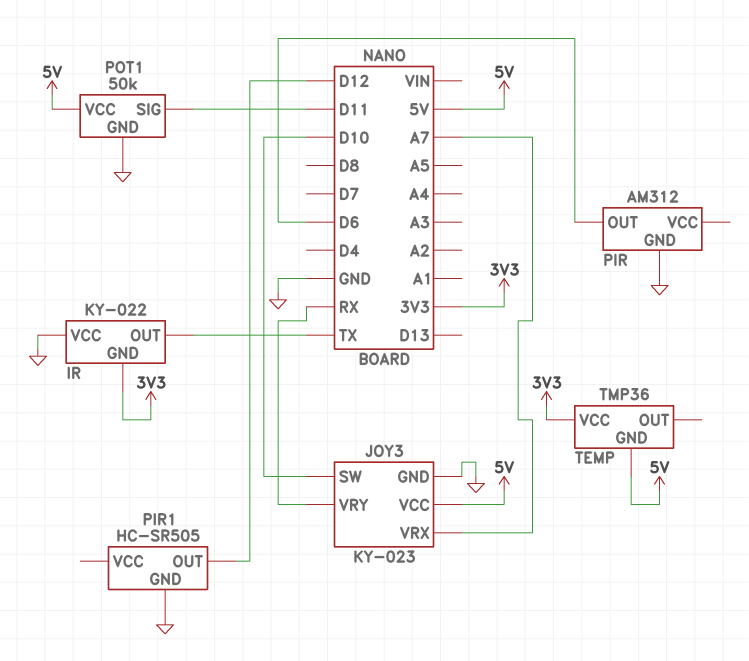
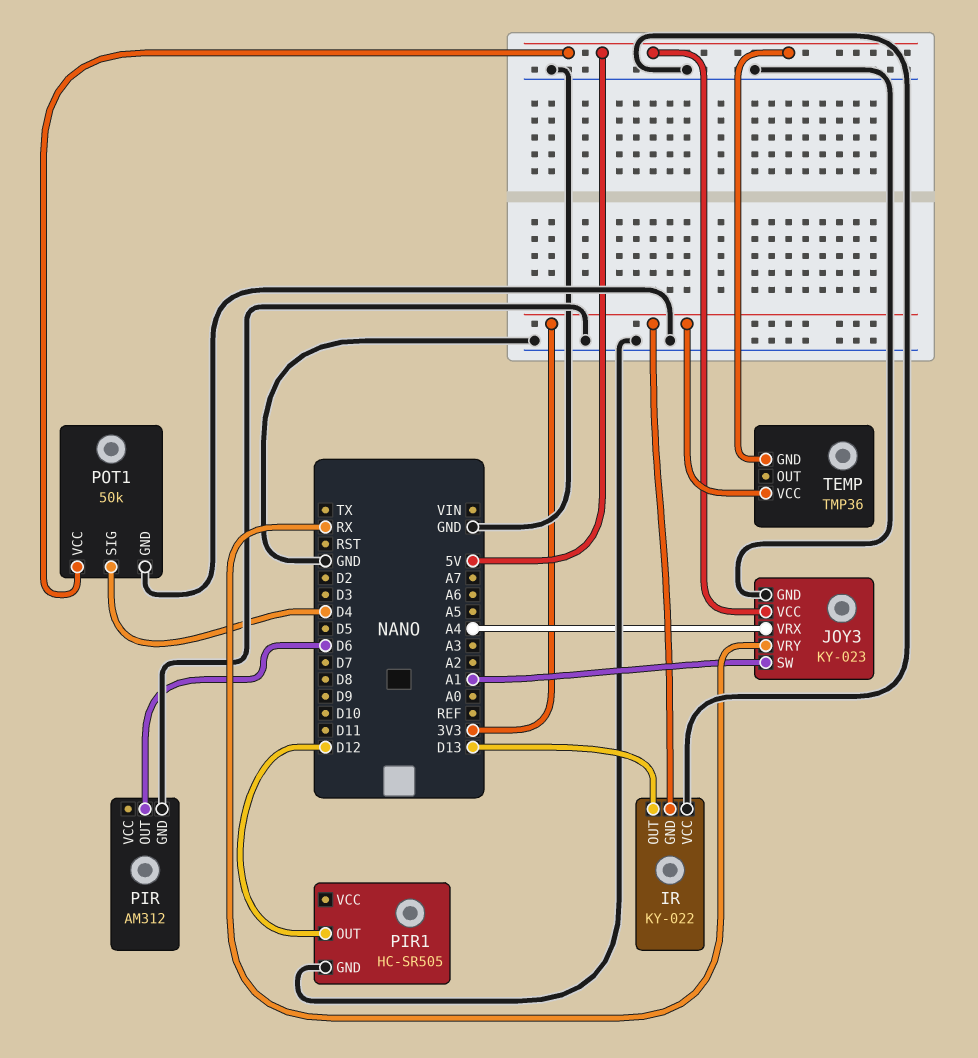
IR pin OUT: TX -> D13
JOY3 pin SW: D10 -> A1
JOY3 pin VRX: A7 -> A4
POT1 pin SIG: D11 -> D4

